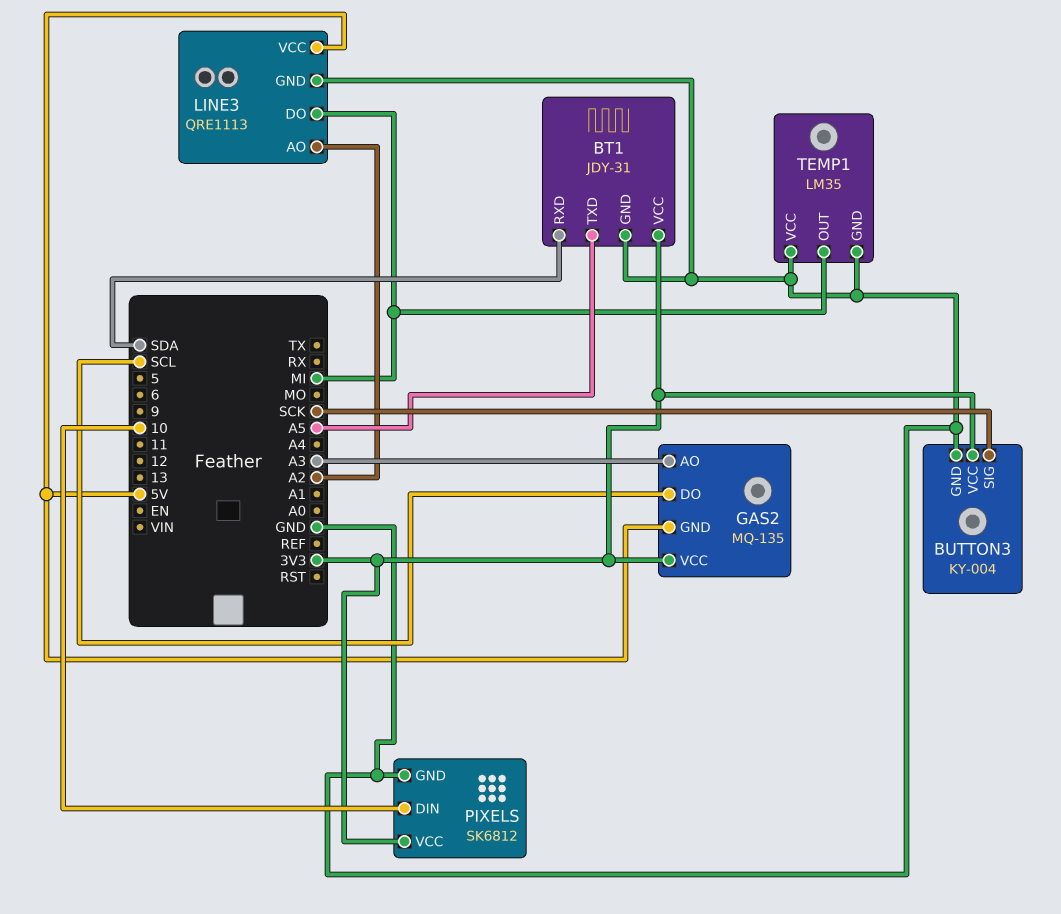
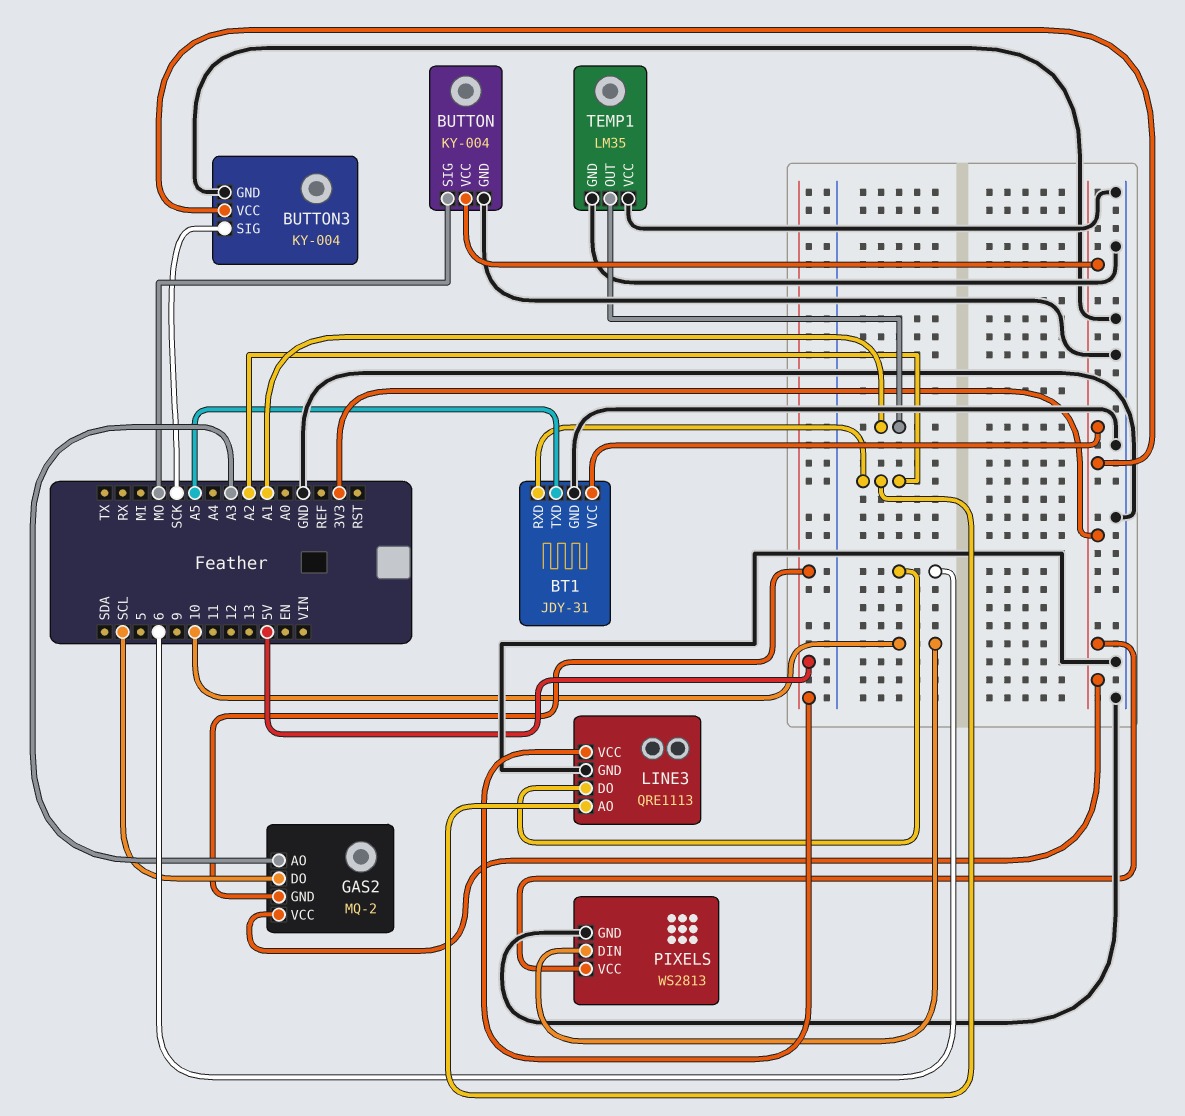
BT1 pin RXD: SDA -> A2
BUTTON: none -> KY-004
BUTTON pin GND: none -> GND
BUTTON pin SIG: none -> MO
BUTTON pin VCC: none -> 3V3
GAS2: MQ-135 -> MQ-2
LINE3 pin DO: MI -> 6
PIXELS: SK6812 -> WS2813
TEMP1 pin OUT: MI -> A1

